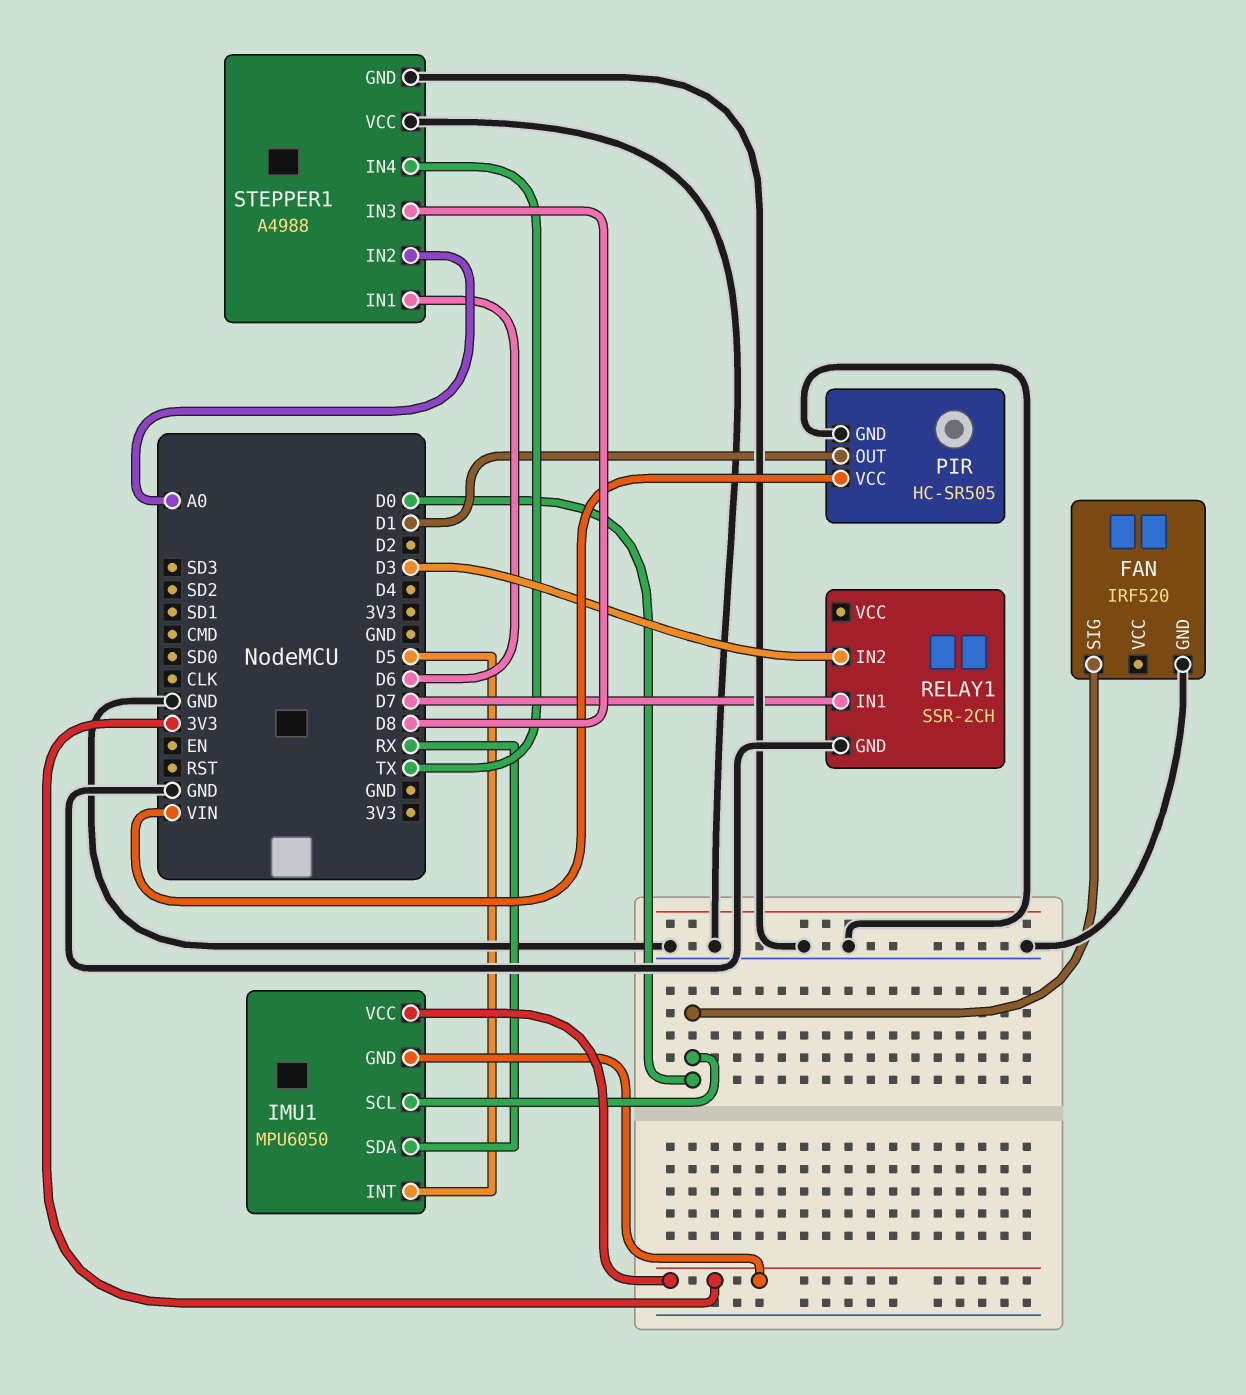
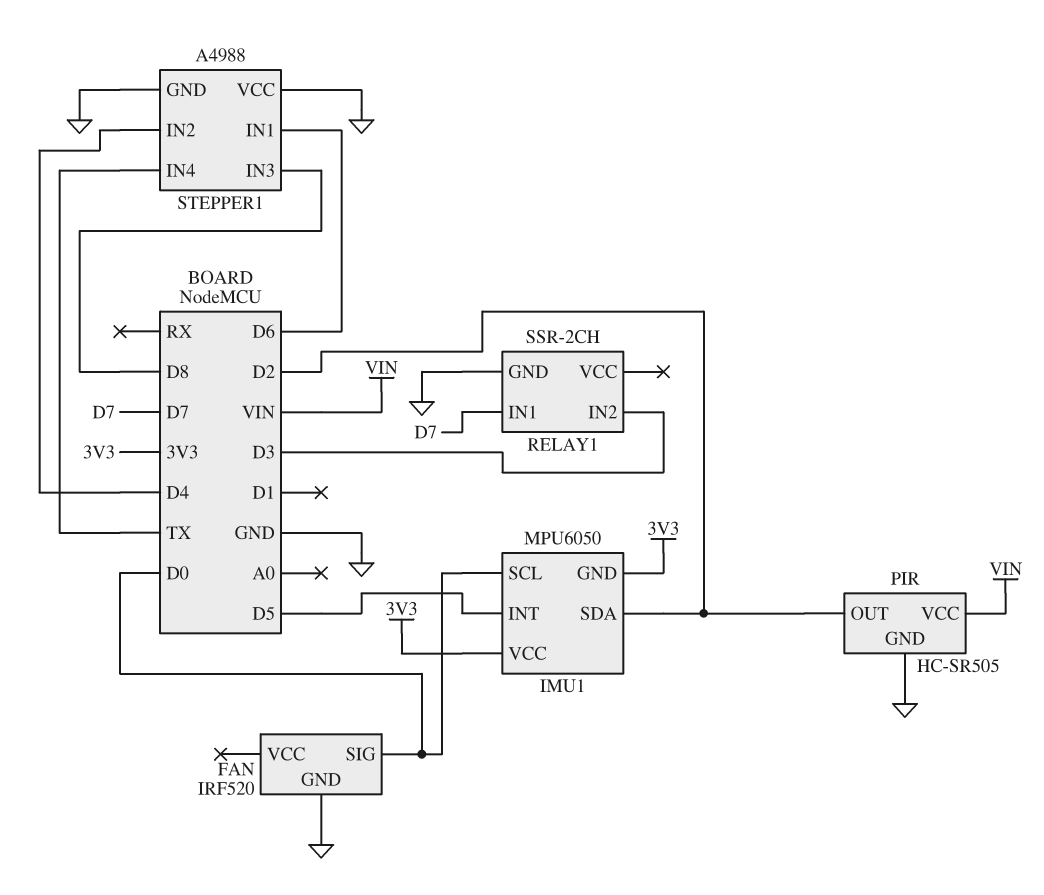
IMU1 pin SDA: RX -> D2
PIR pin OUT: D1 -> D2
STEPPER1 pin IN2: A0 -> D4

